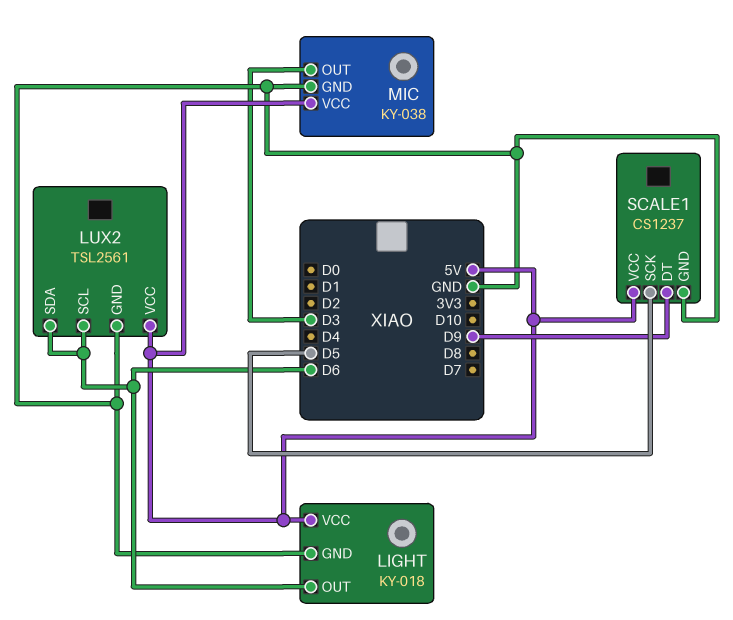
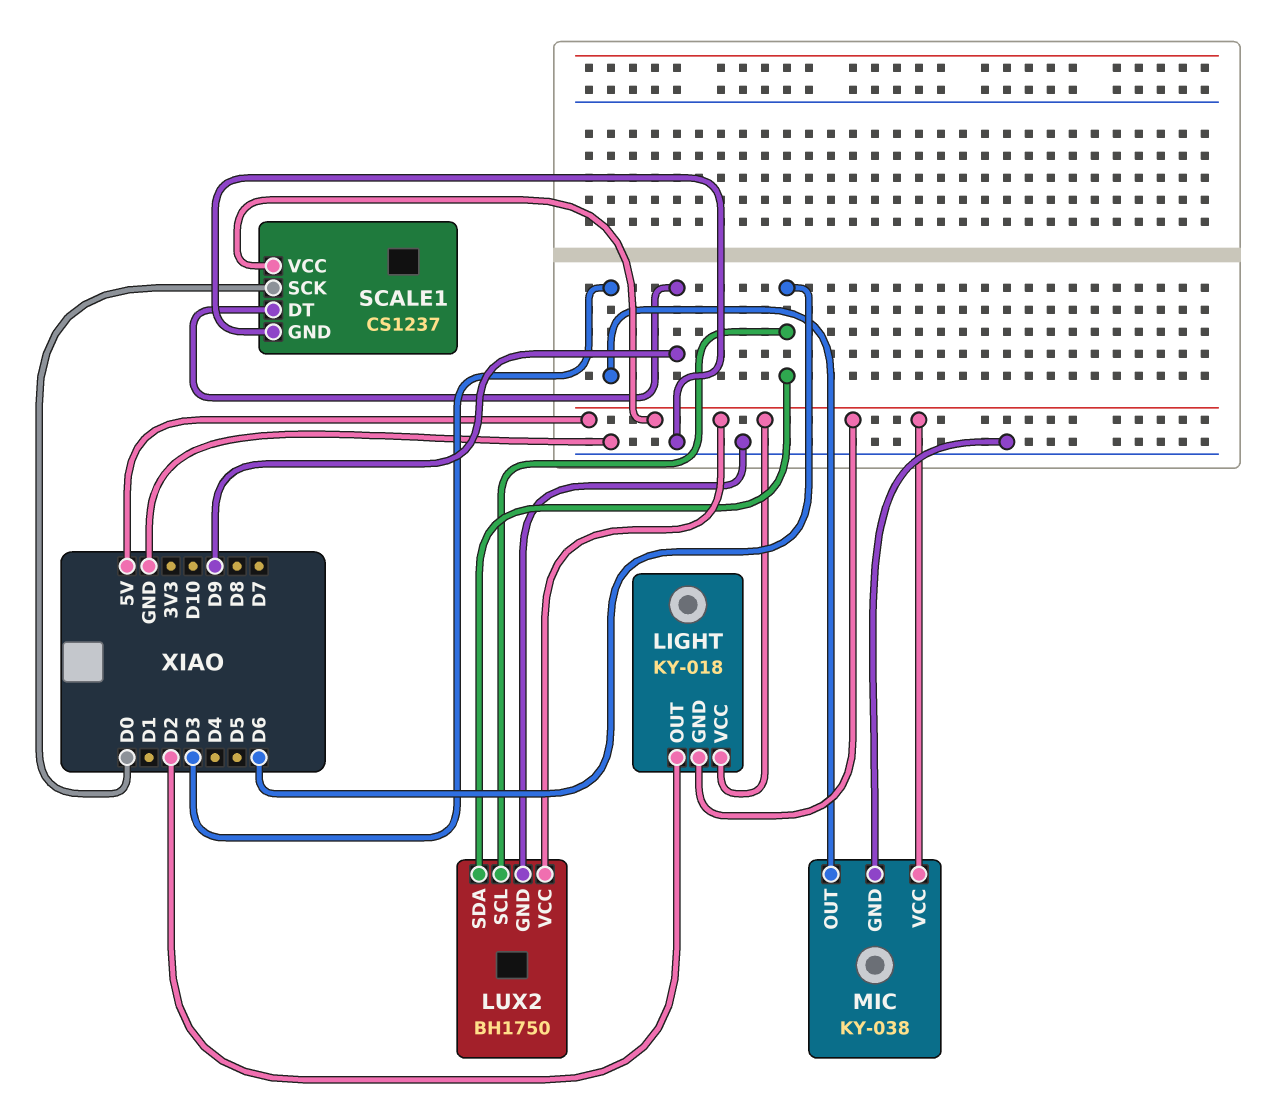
LIGHT pin GND: GND -> 5V
LIGHT pin OUT: D6 -> D2
LUX2: TSL2561 -> BH1750
SCALE1 pin SCK: D5 -> D0

